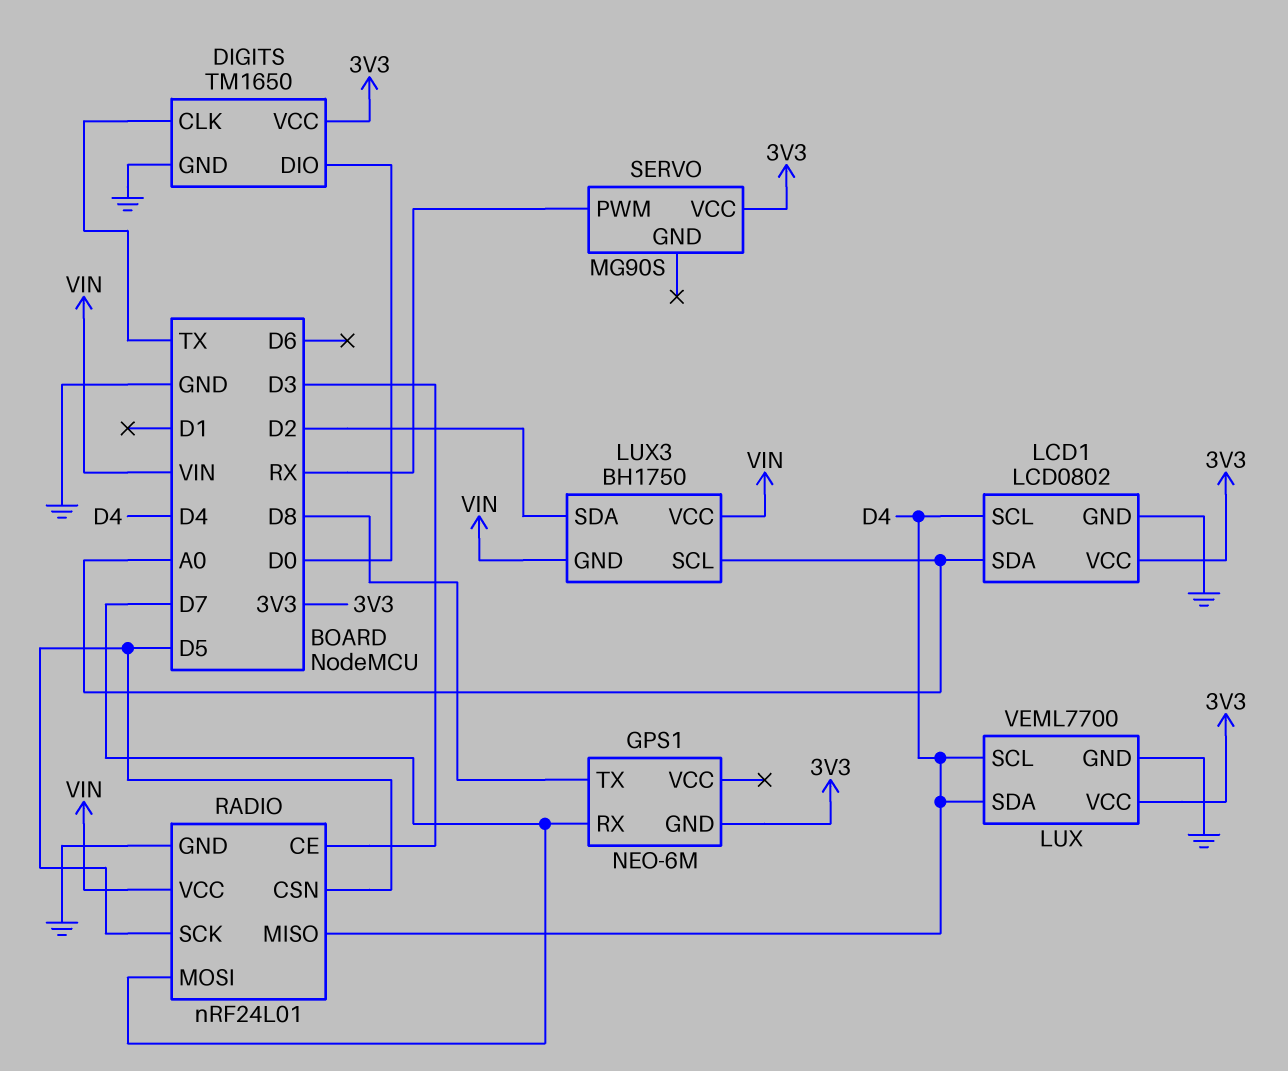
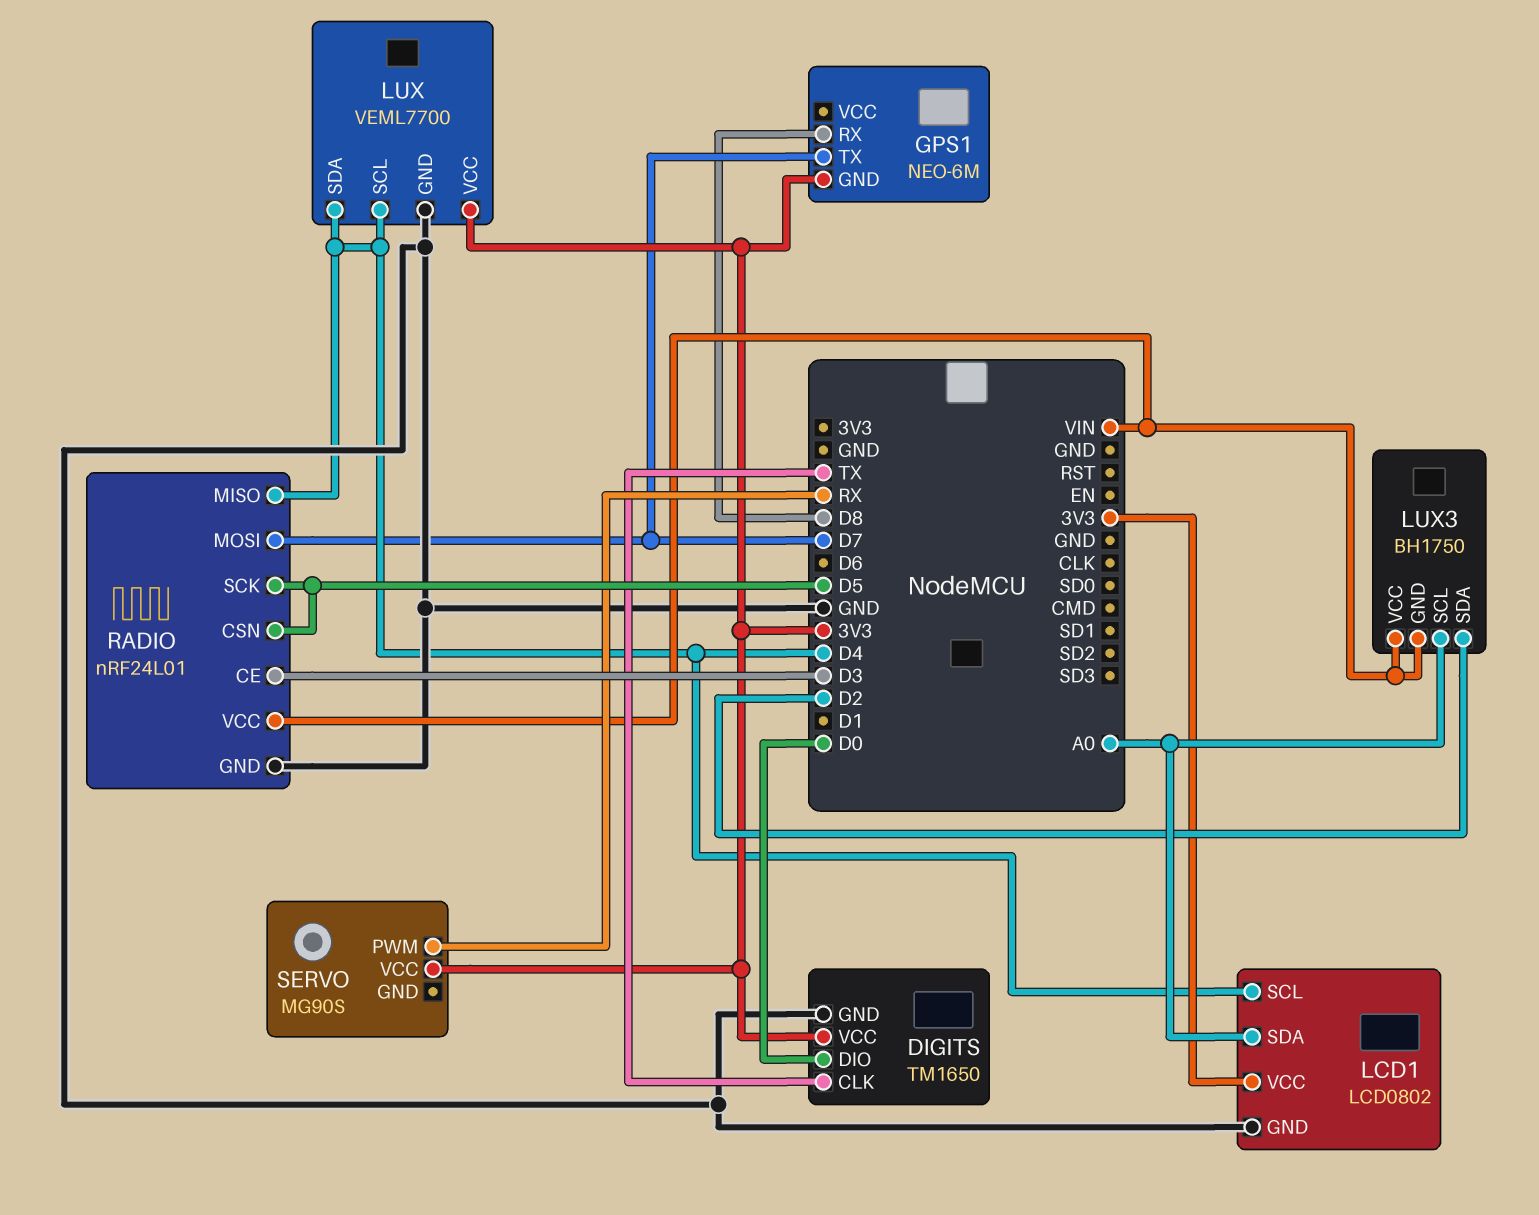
GPS1 pin RX: D7 -> D8
GPS1 pin TX: D8 -> D7

